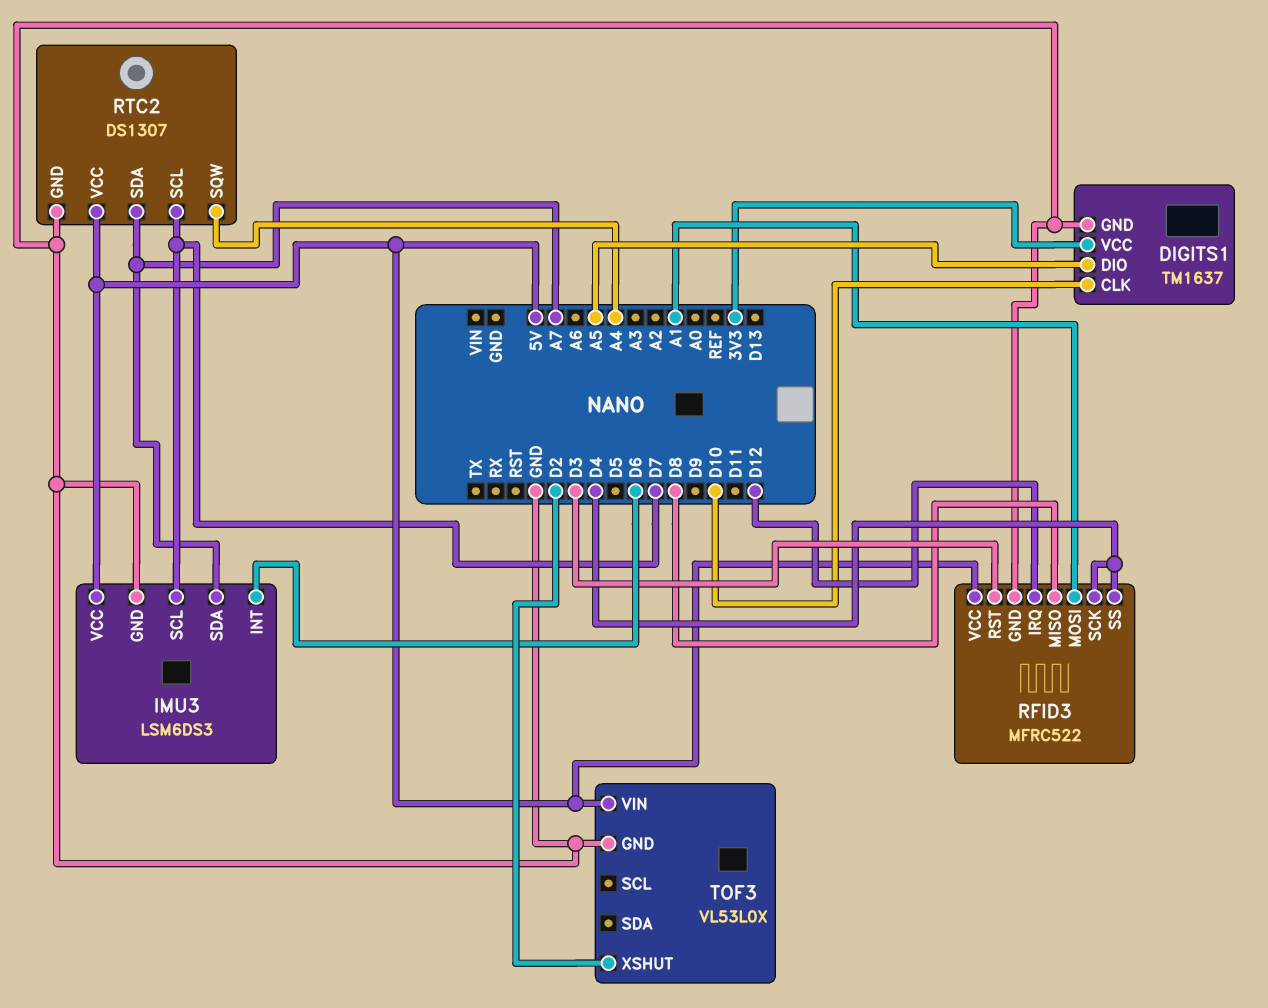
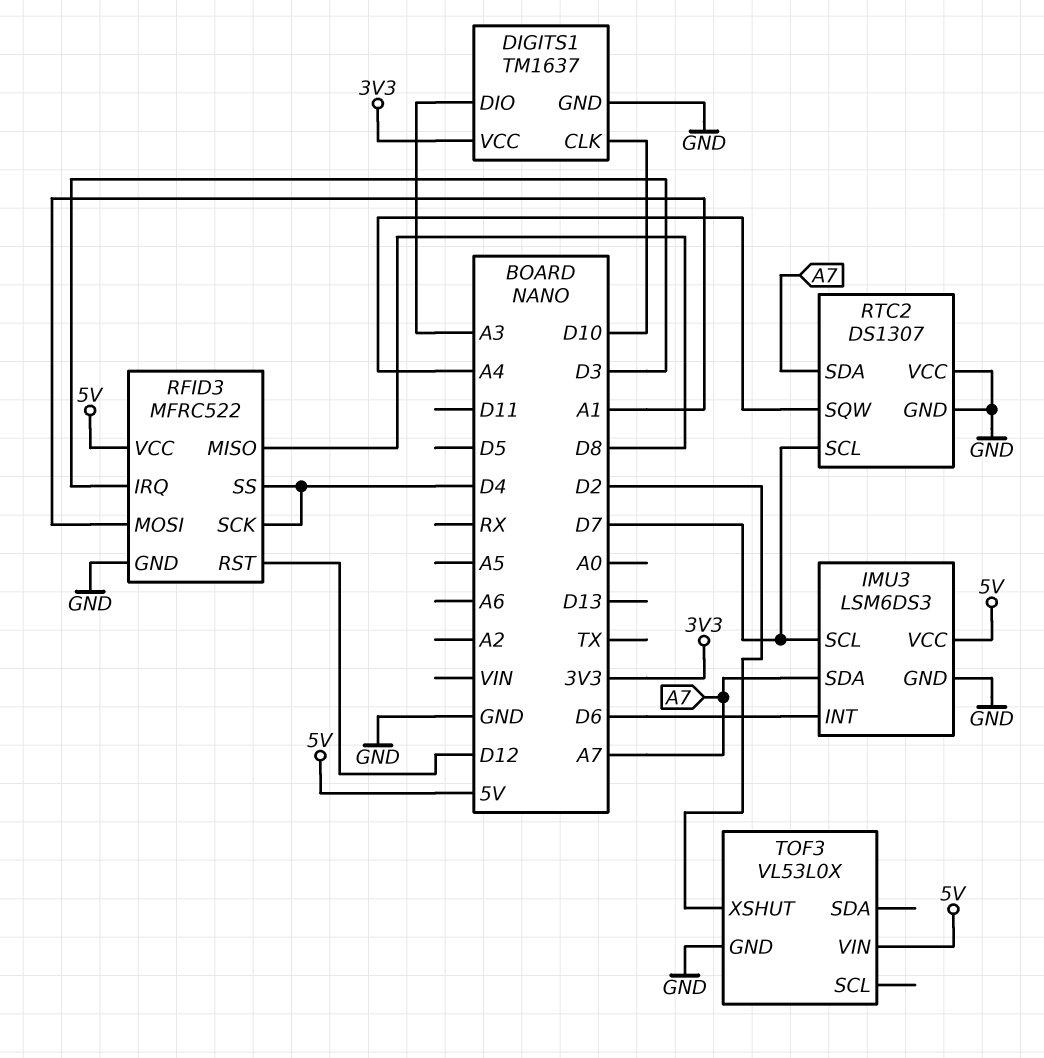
DIGITS1 pin DIO: A5 -> A3
RFID3 pin IRQ: D12 -> D3
RFID3 pin RST: D3 -> D12
RTC2 pin VCC: 5V -> GND

